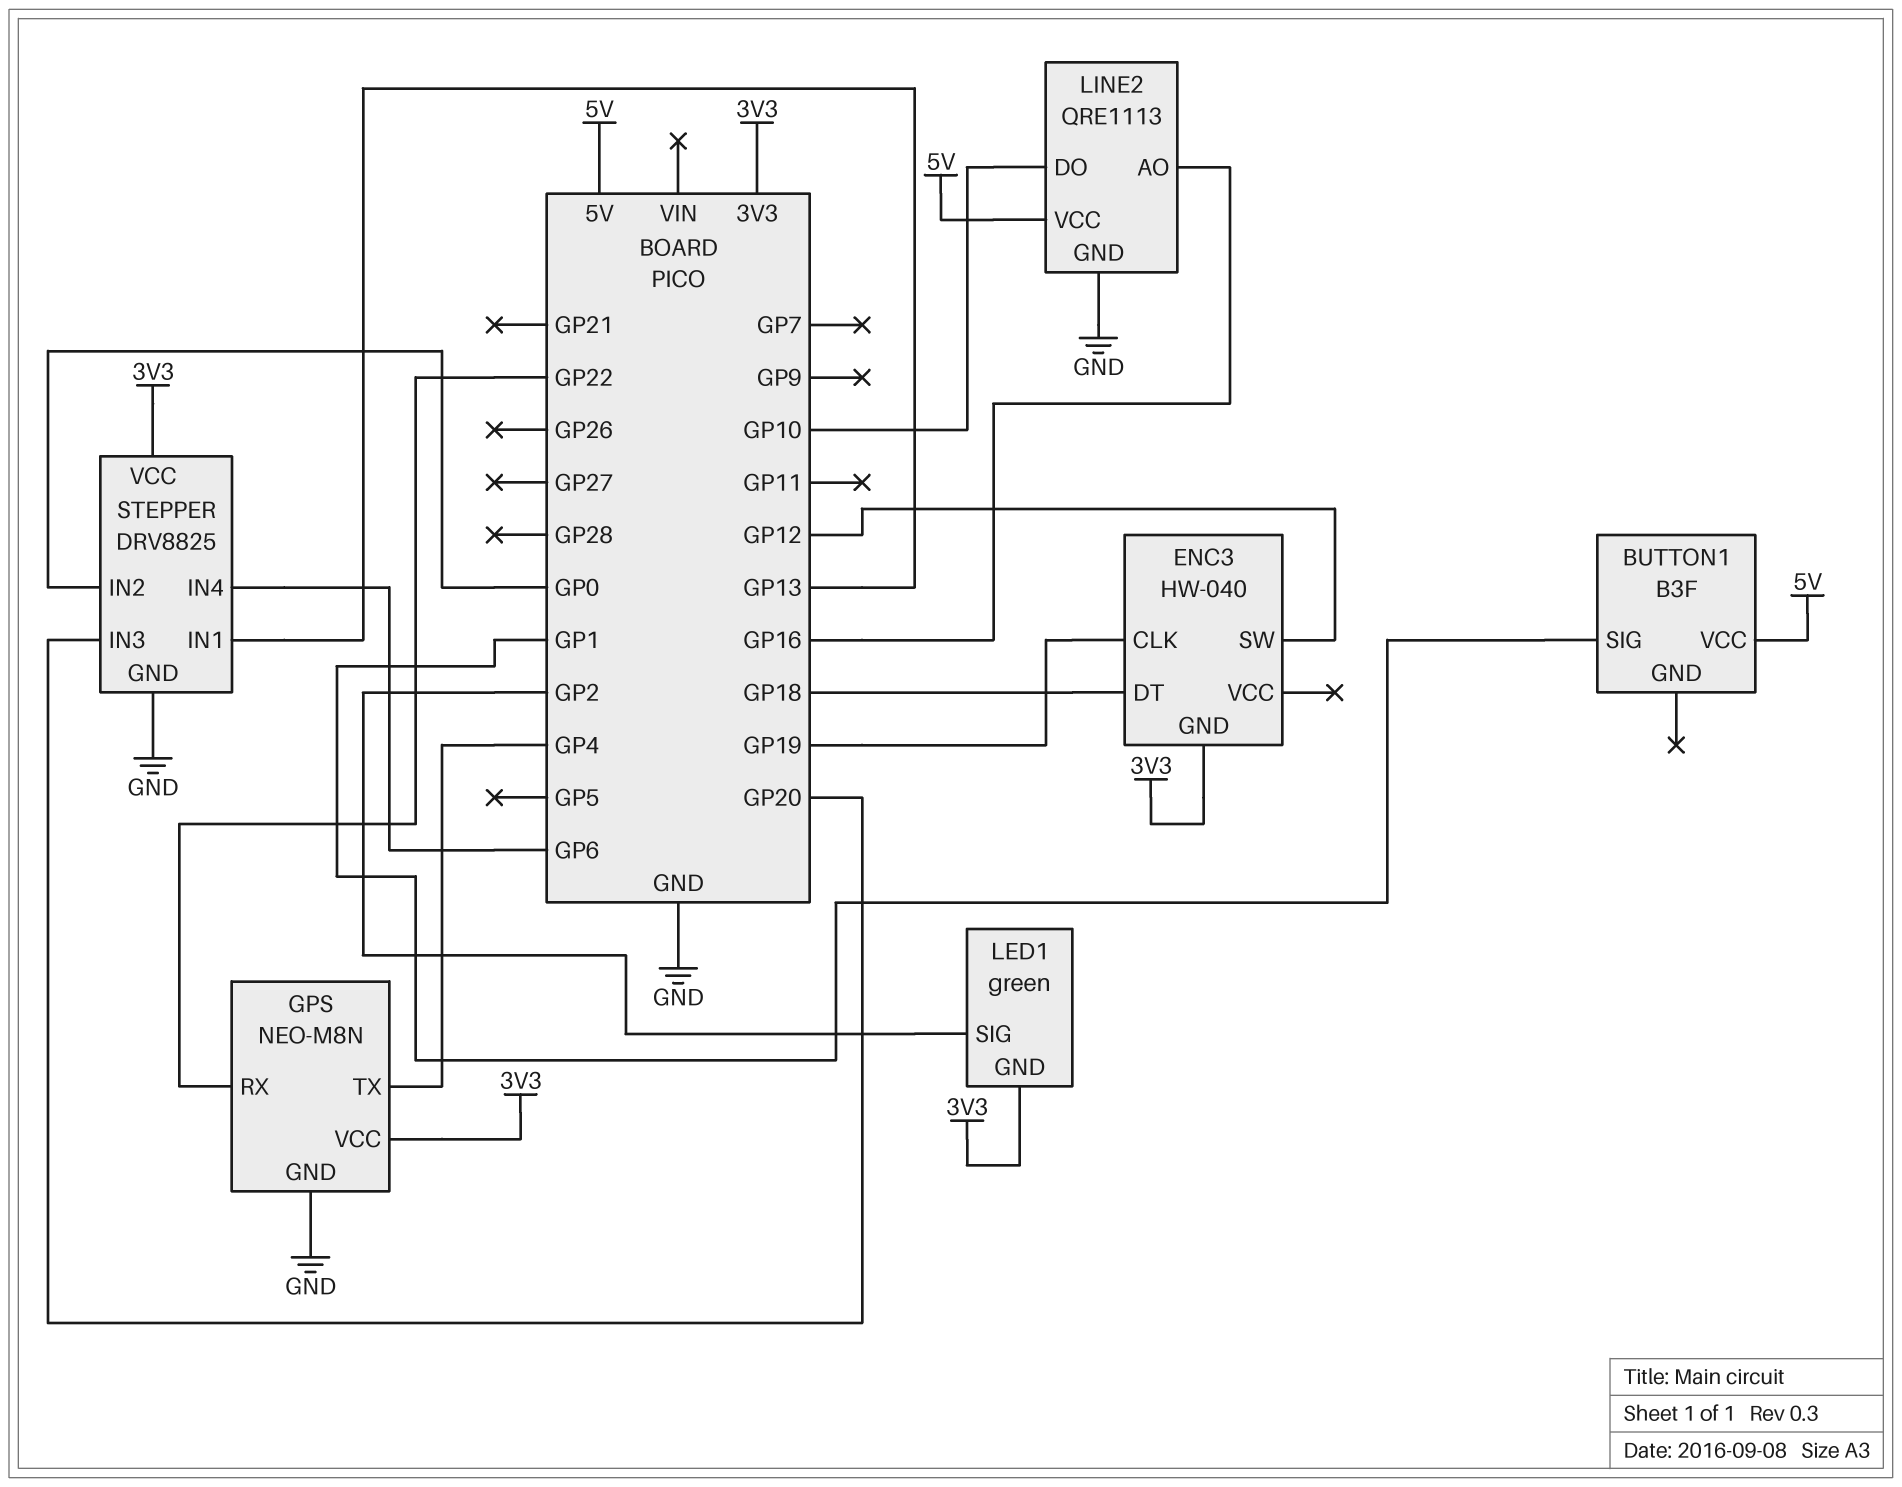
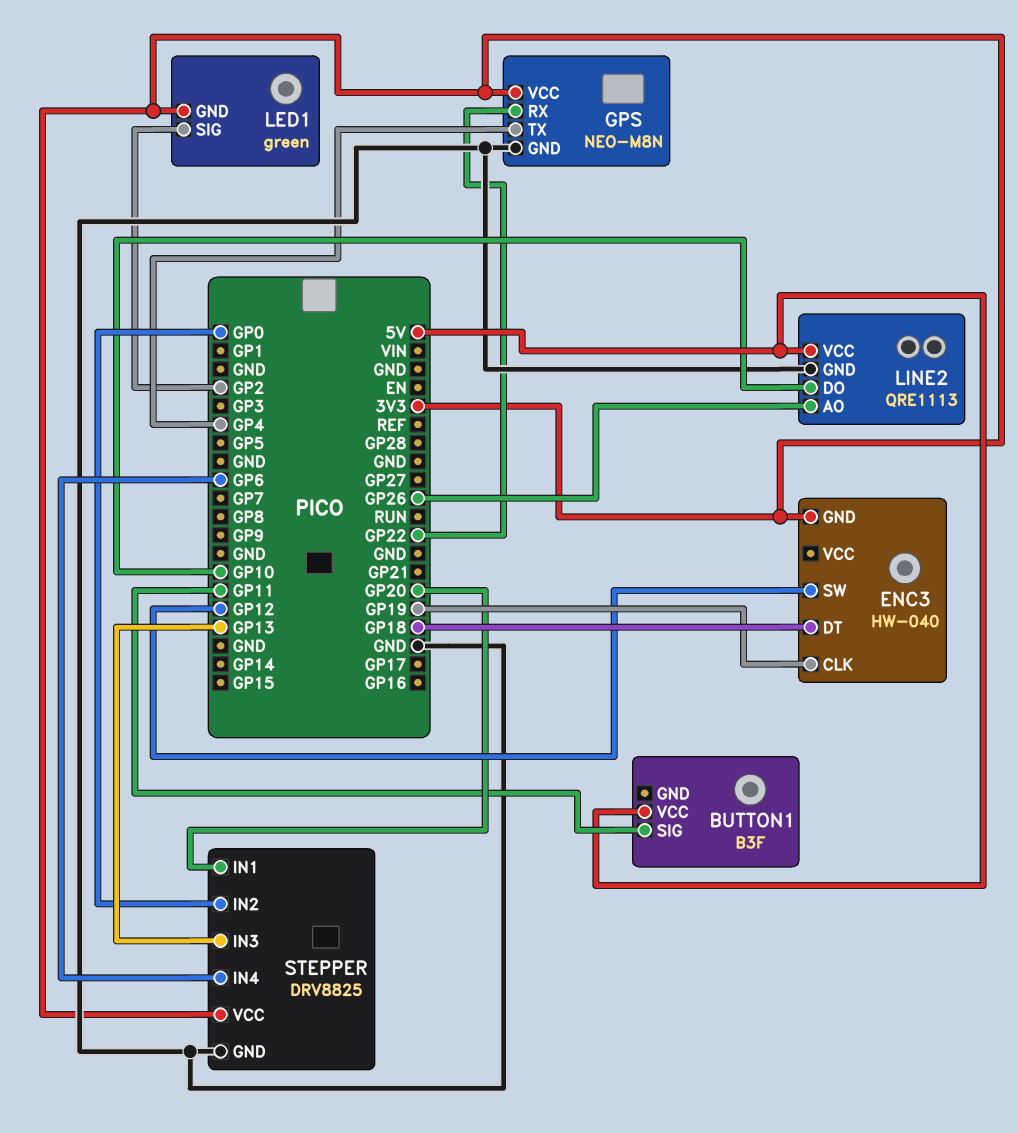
BUTTON1 pin SIG: GP1 -> GP11
LINE2 pin AO: GP16 -> GP26
STEPPER pin IN1: GP13 -> GP20
STEPPER pin IN3: GP20 -> GP13

